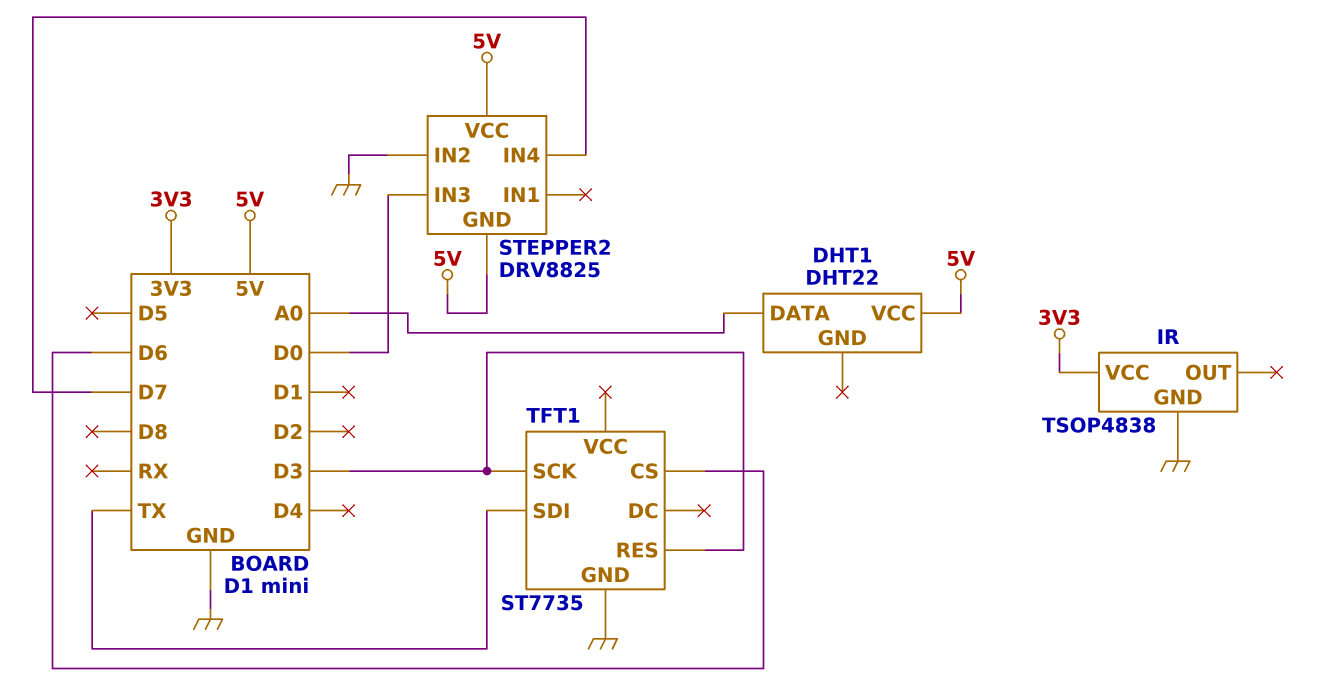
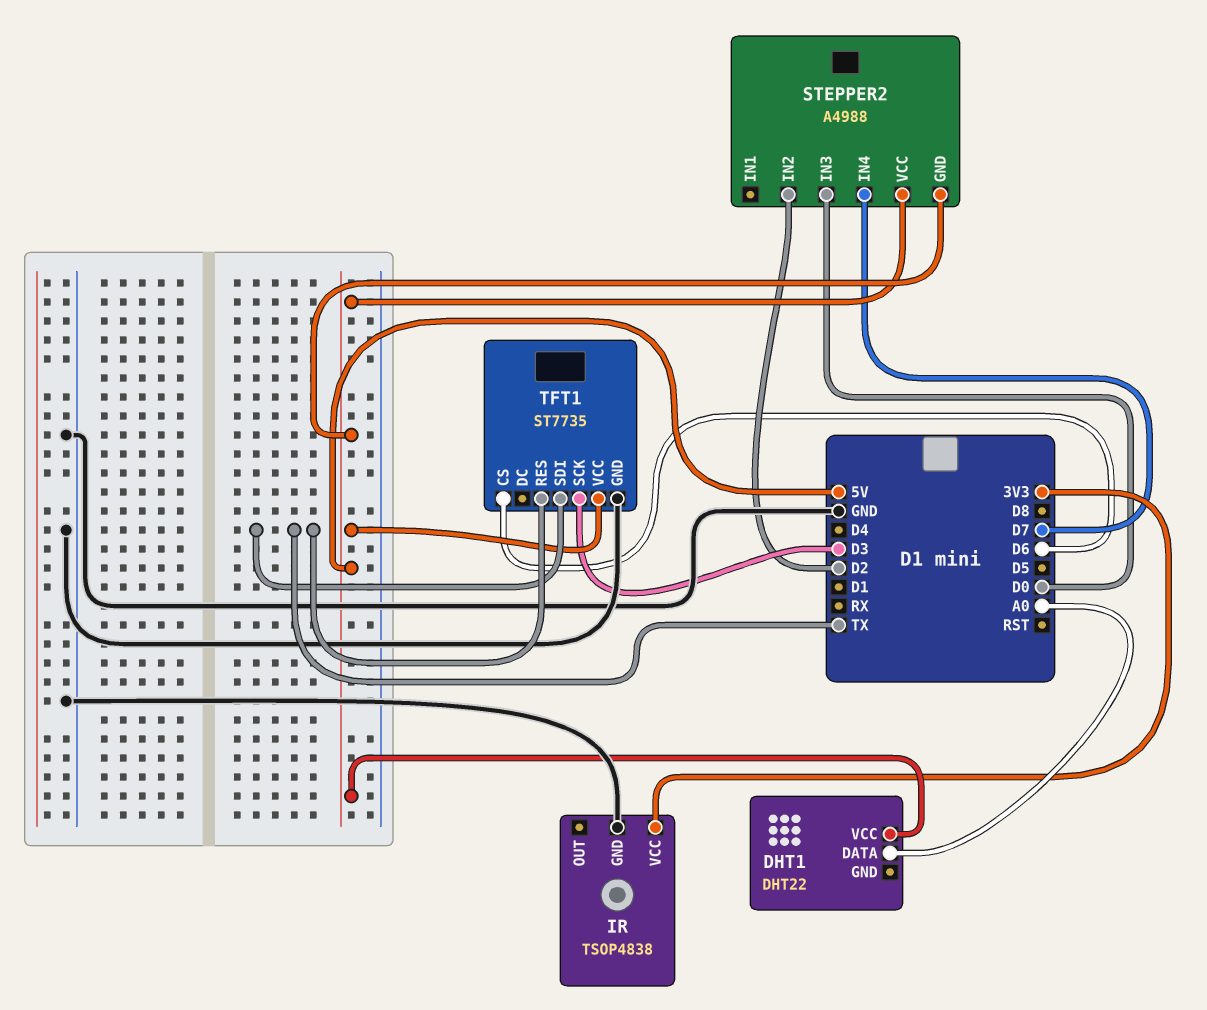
STEPPER2: DRV8825 -> A4988
STEPPER2 pin IN2: GND -> D2
TFT1 pin RES: D3 -> TX
TFT1 pin VCC: none -> 5V

